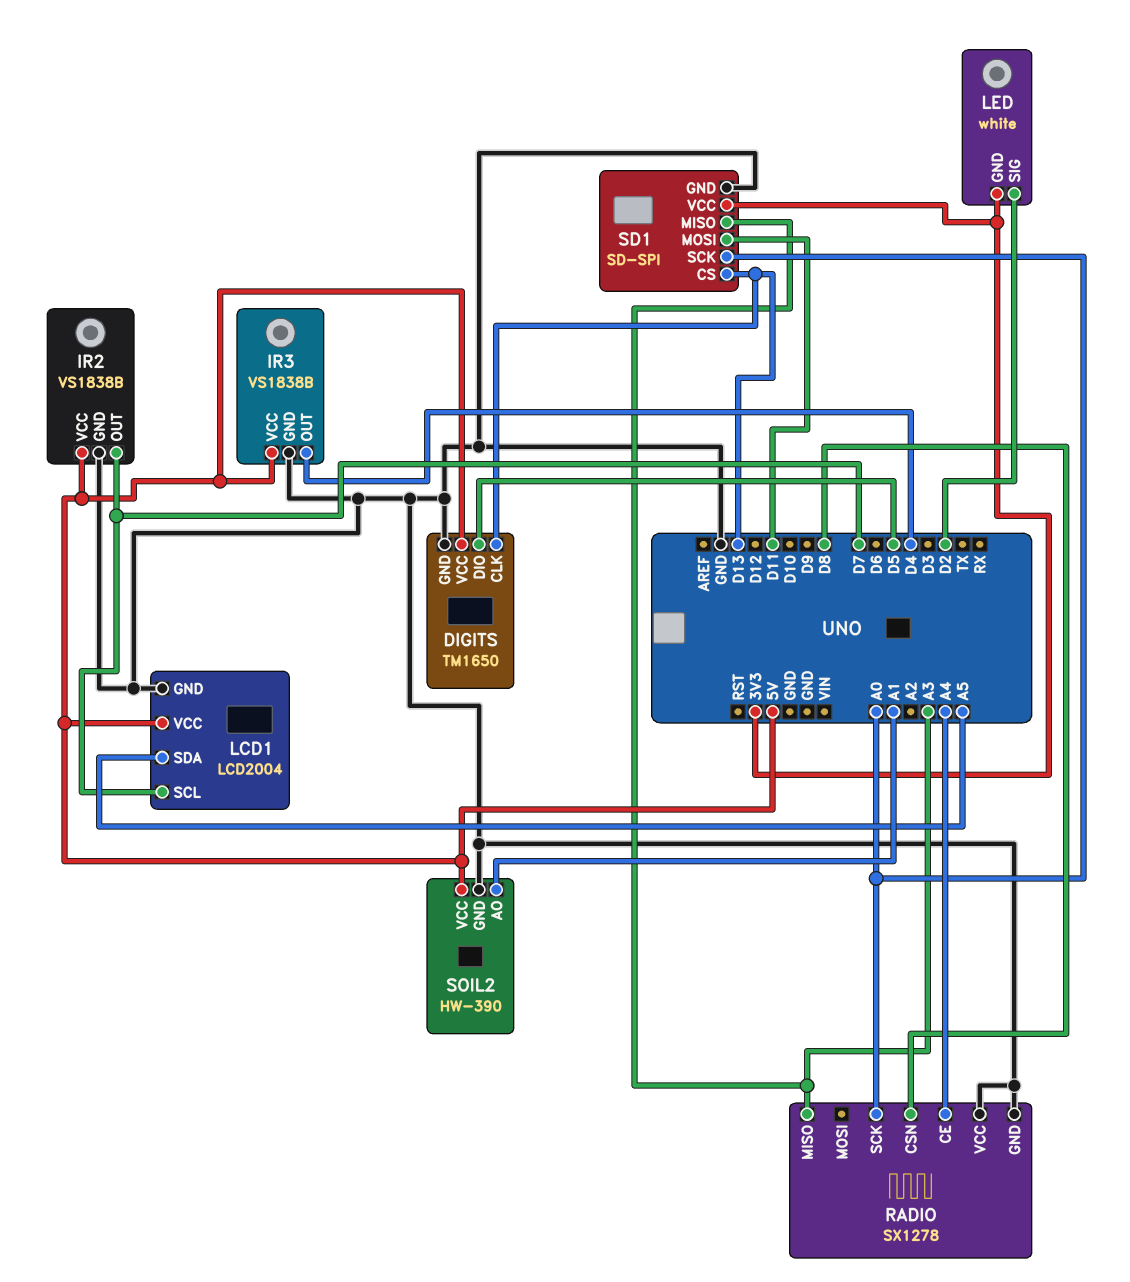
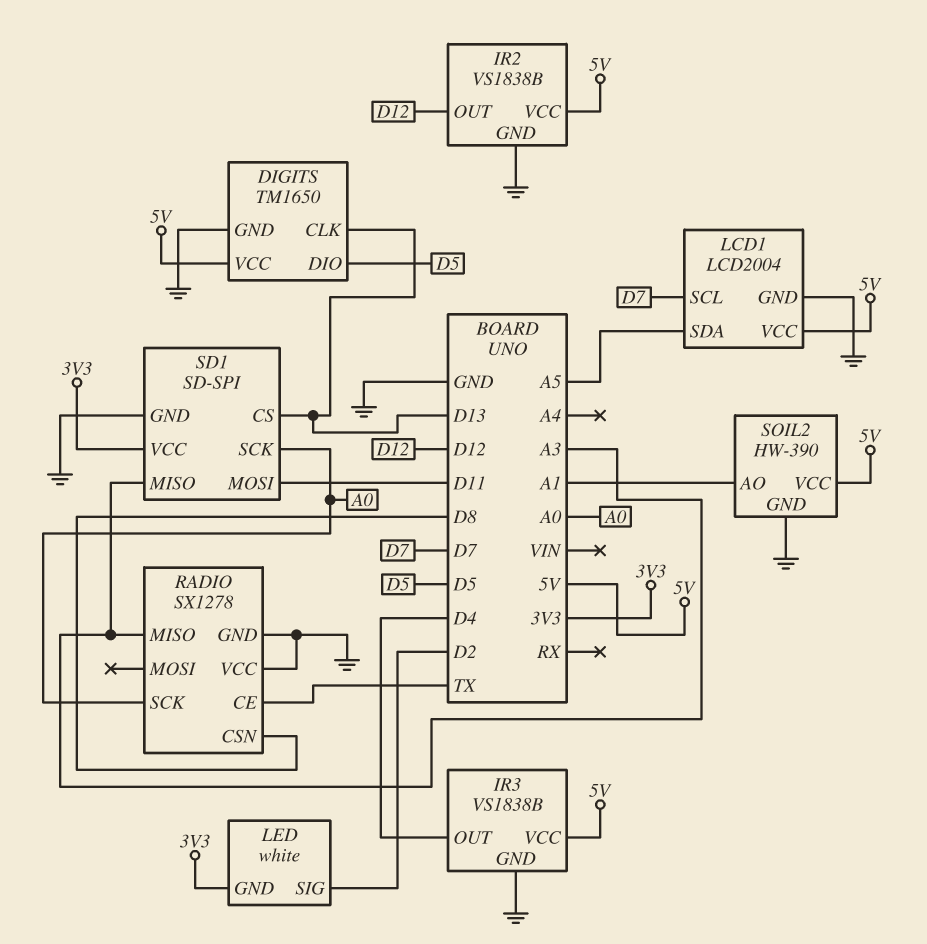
IR2 pin OUT: D7 -> D12
RADIO pin CE: A4 -> TX

